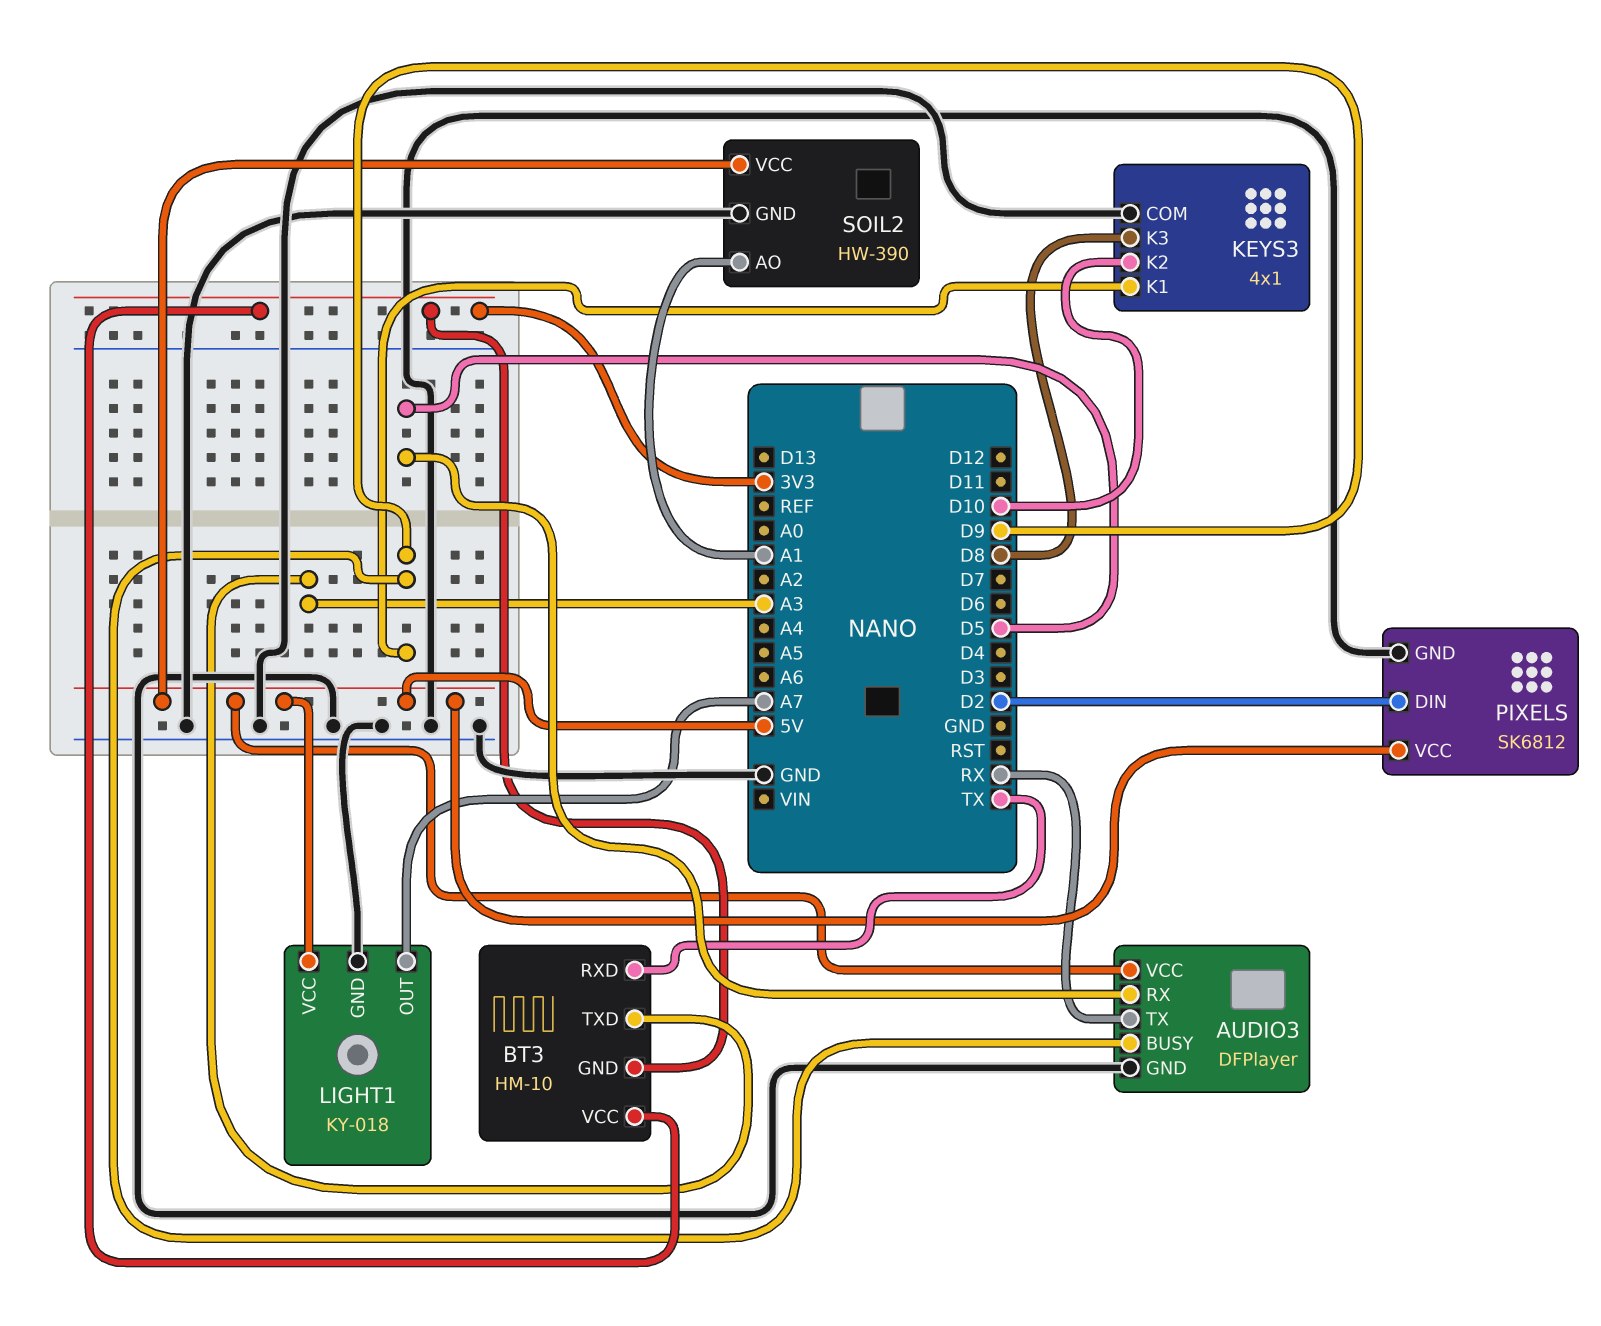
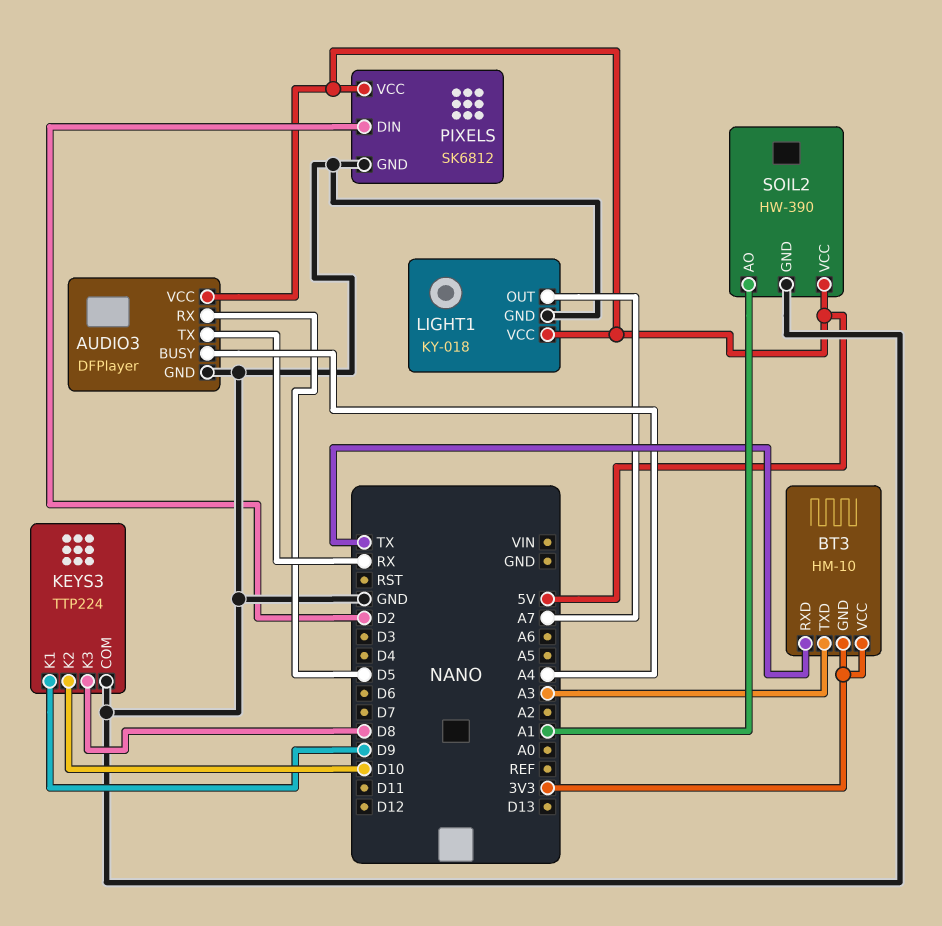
AUDIO3 pin BUSY: D9 -> A4
KEYS3: 4x1 -> TTP224

